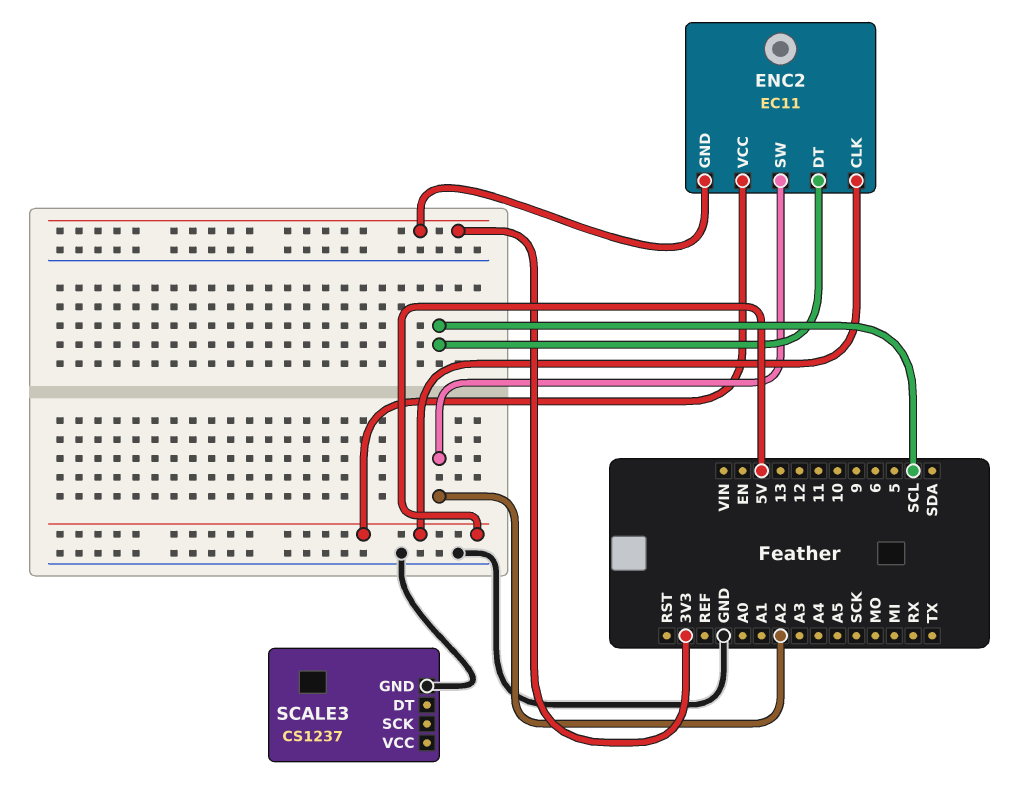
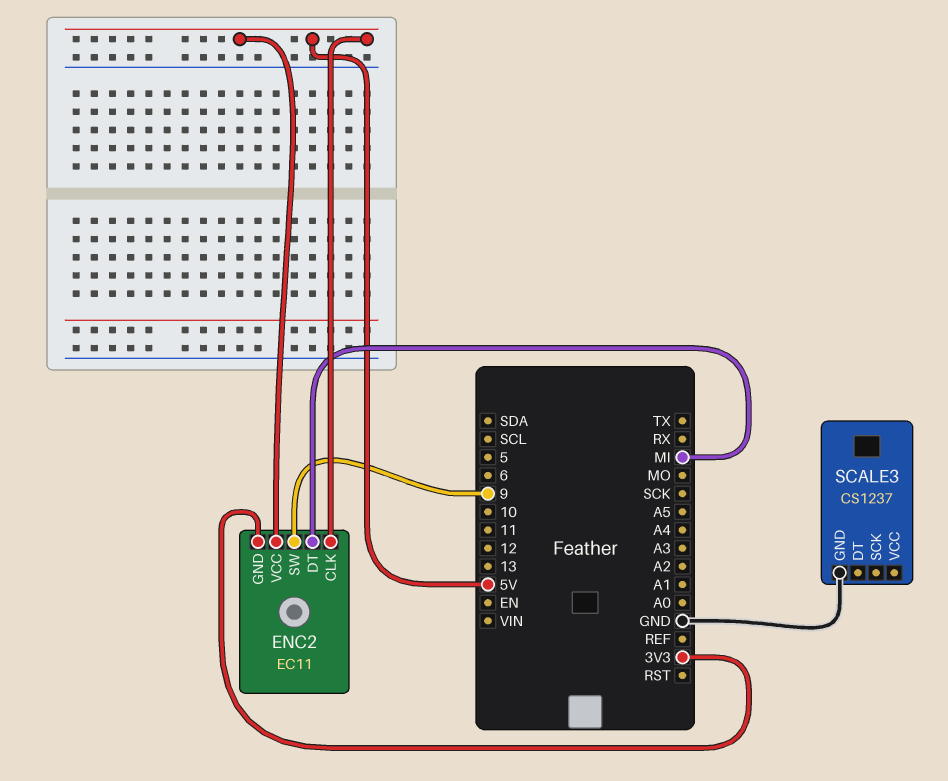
ENC2 pin DT: SCL -> MI
ENC2 pin SW: A2 -> 9

